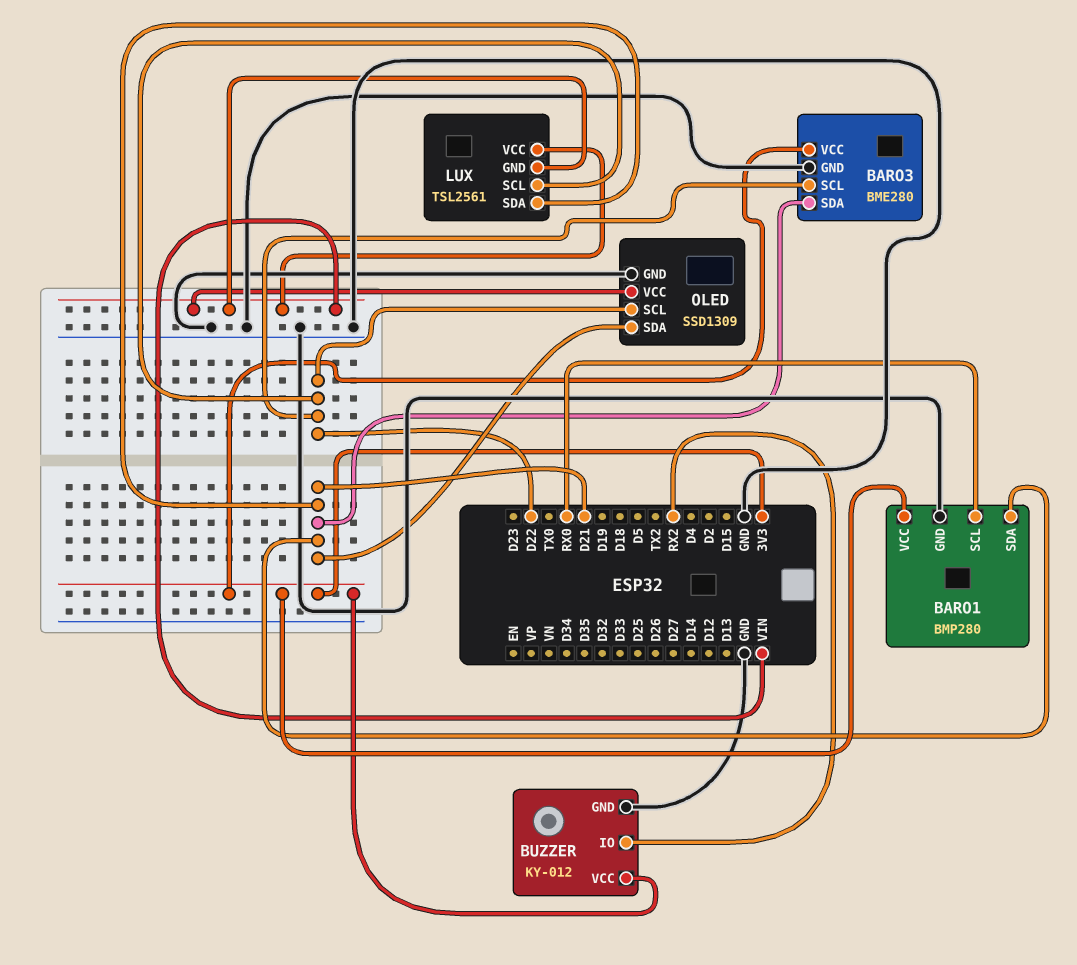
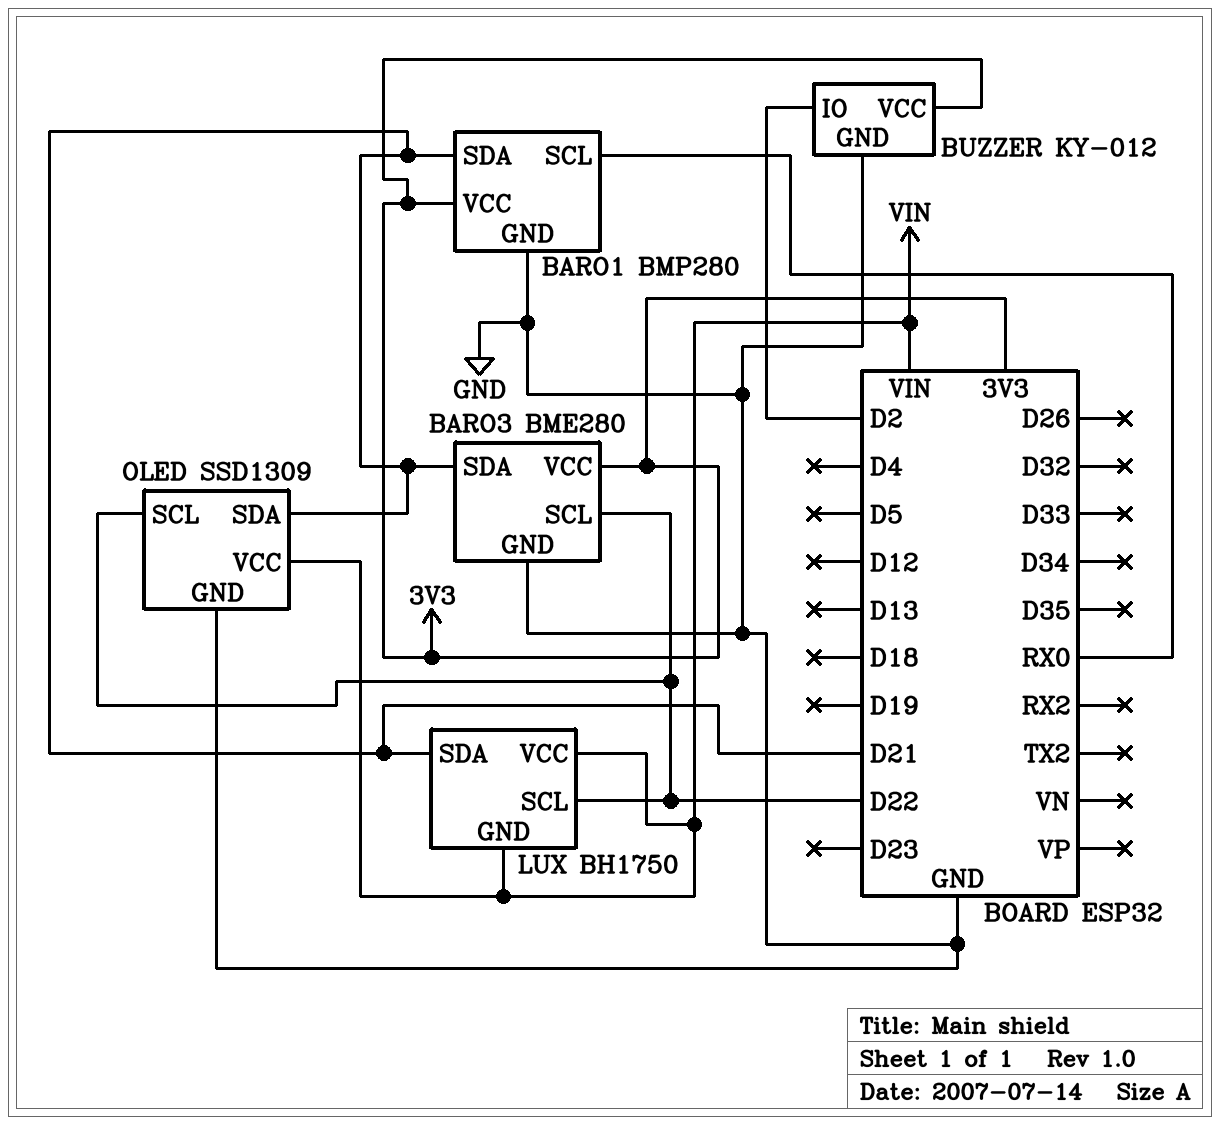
BUZZER pin IO: RX2 -> D2
LUX: TSL2561 -> BH1750

